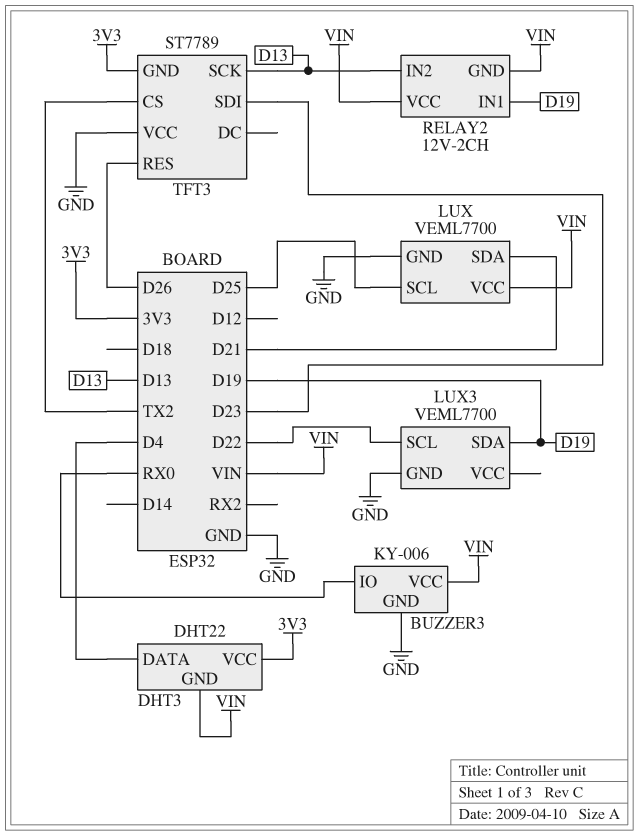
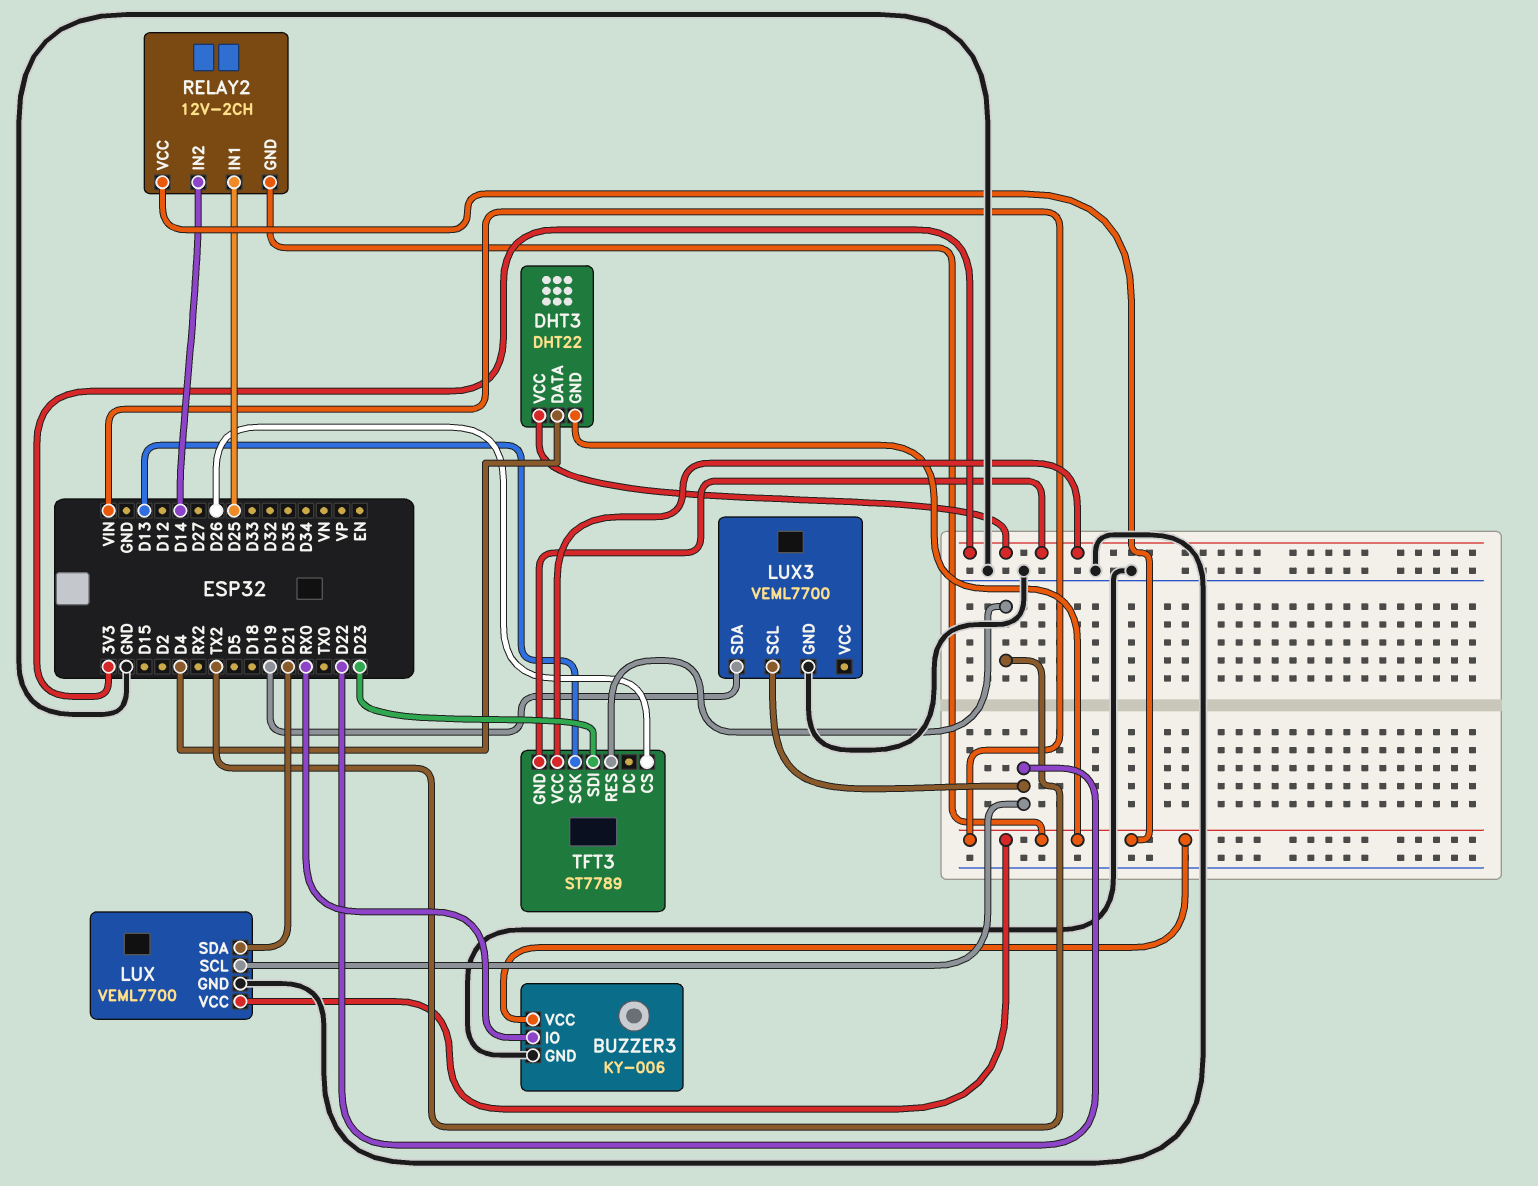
LUX pin SCL: D25 -> D22
RELAY2 pin IN1: D19 -> D25
RELAY2 pin IN2: D13 -> D14
TFT3 pin CS: TX2 -> D26
TFT3 pin RES: D26 -> TX2
TFT3 pin VCC: GND -> 3V3

